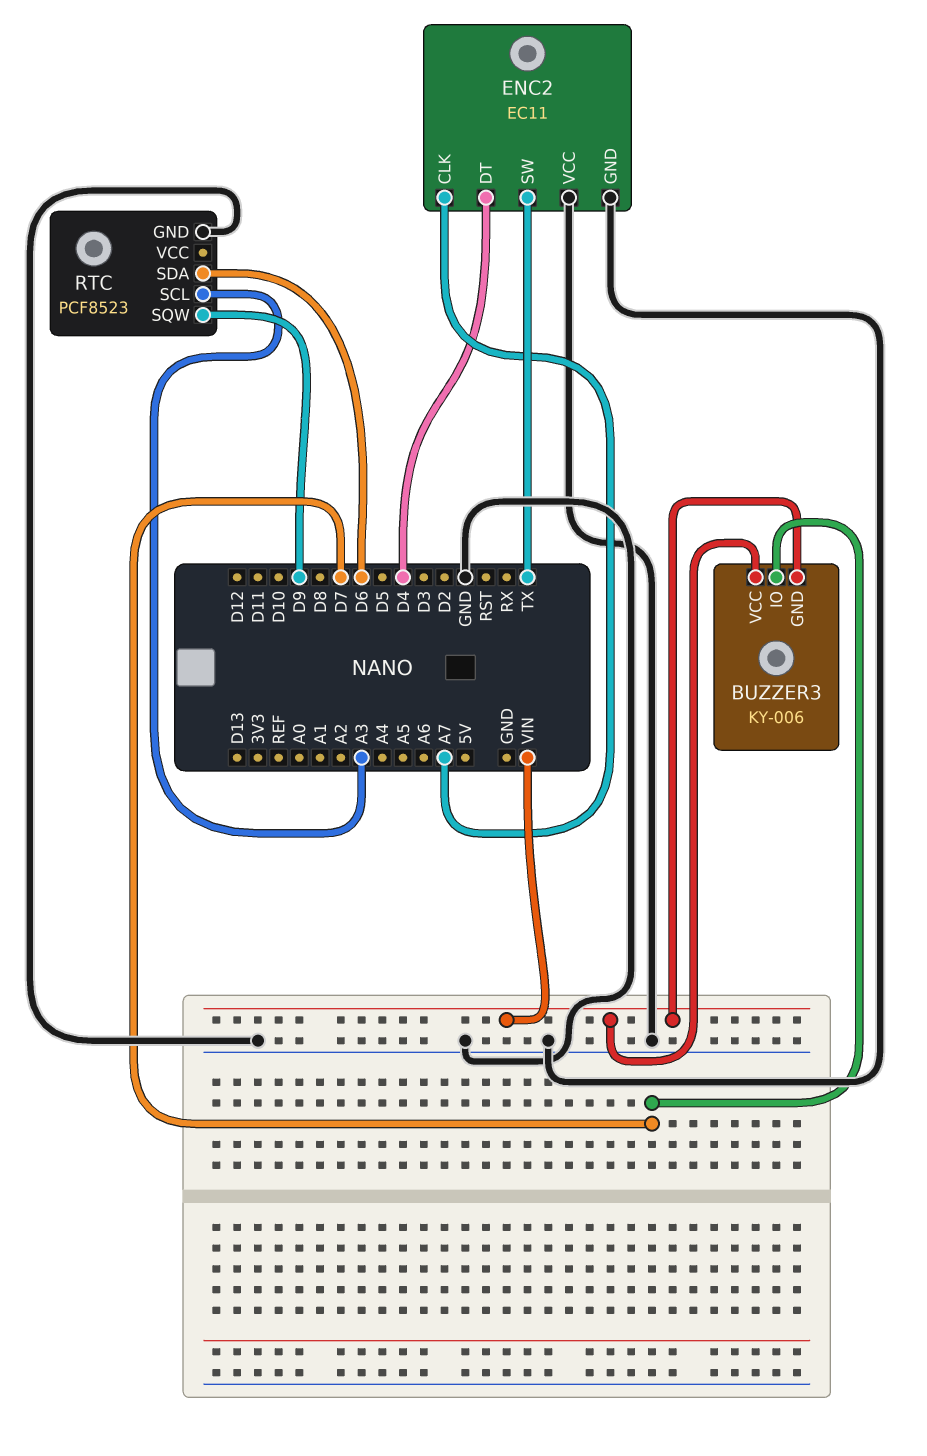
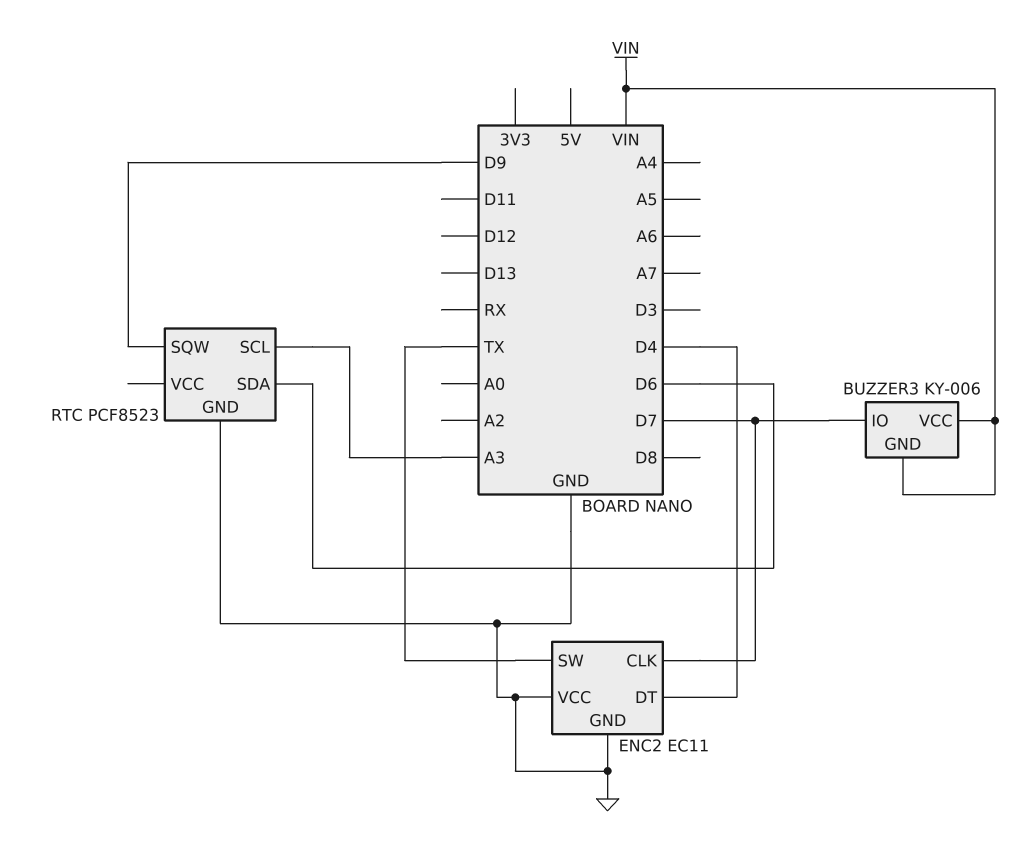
ENC2 pin CLK: A7 -> D7

